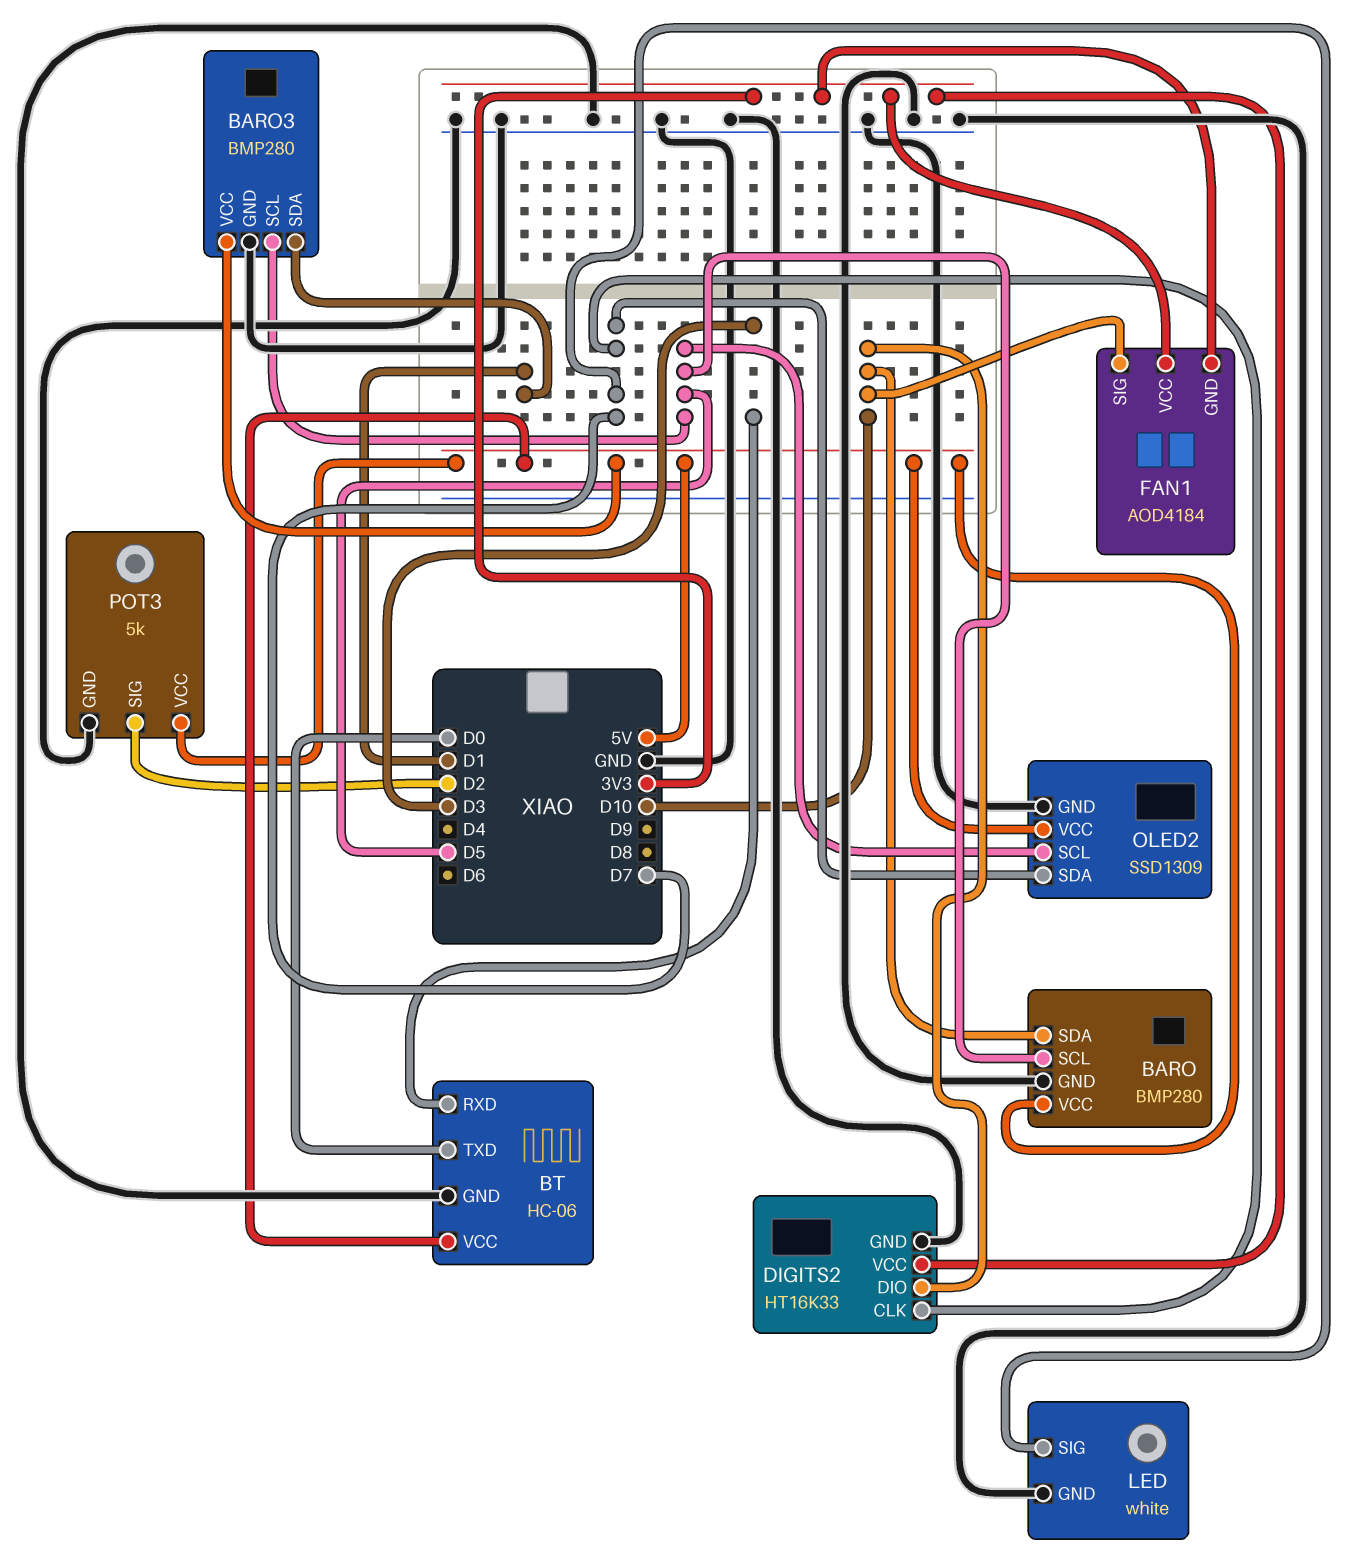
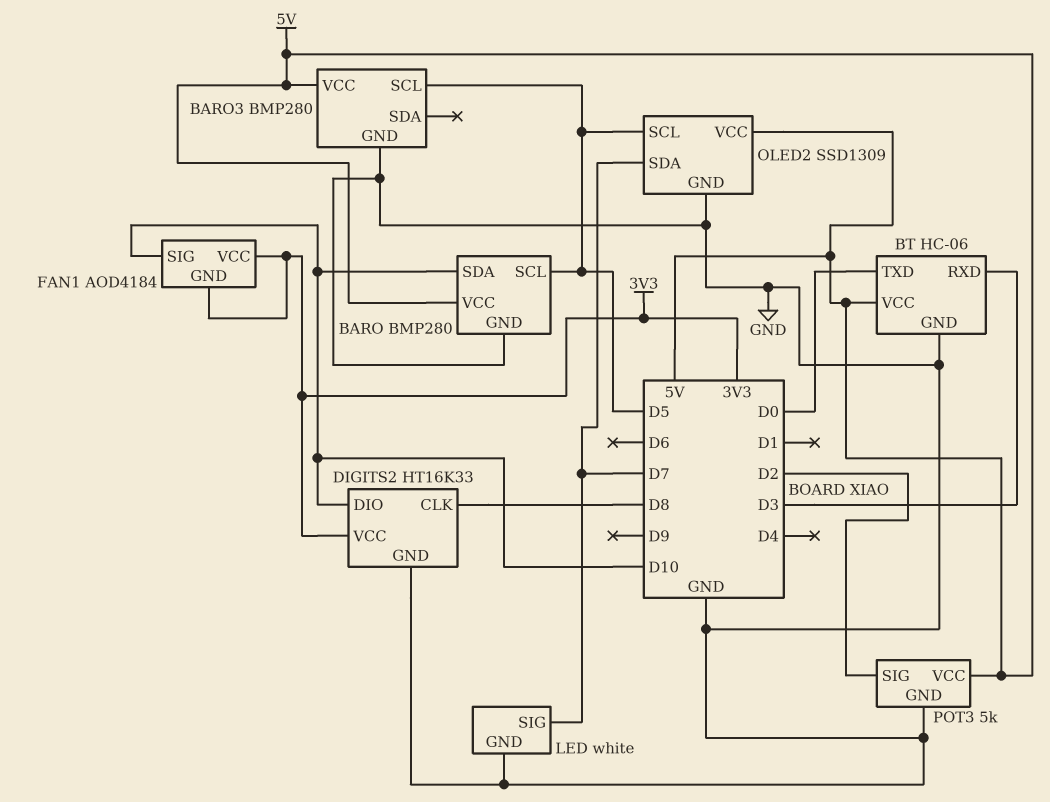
BARO3 pin SDA: D1 -> none
DIGITS2 pin CLK: D7 -> D8

